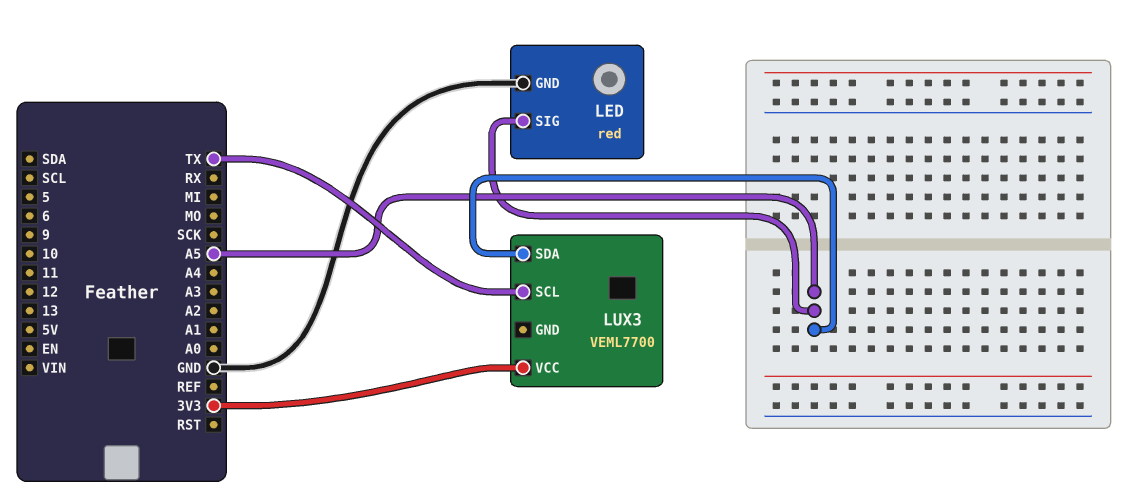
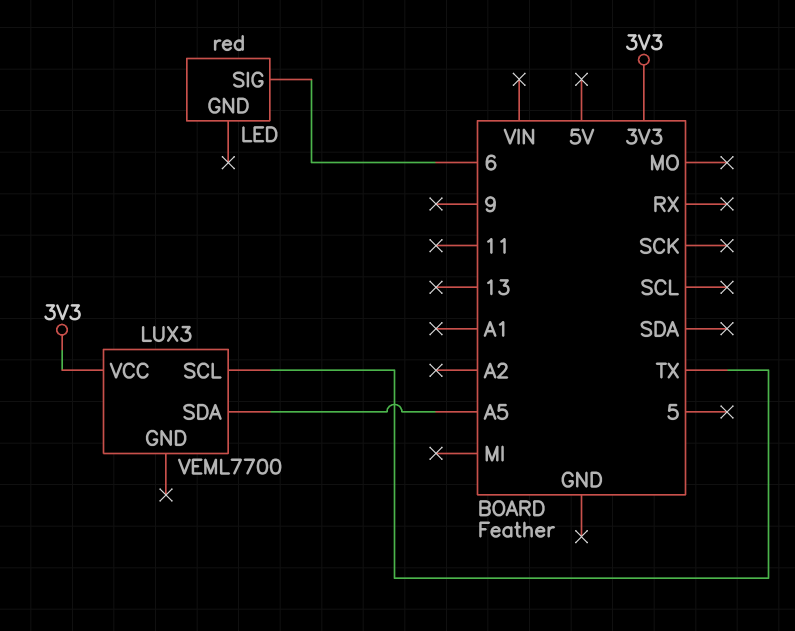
LED pin GND: GND -> none
LED pin SIG: A5 -> 6

